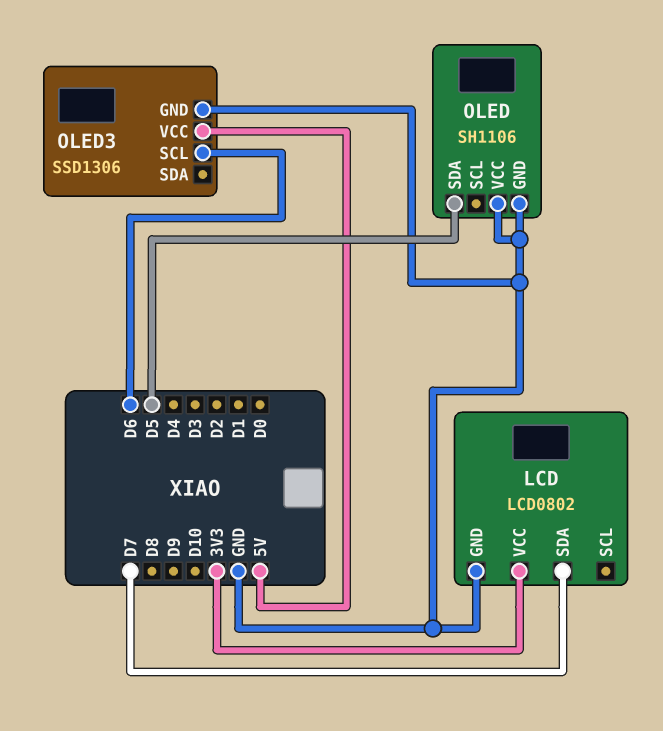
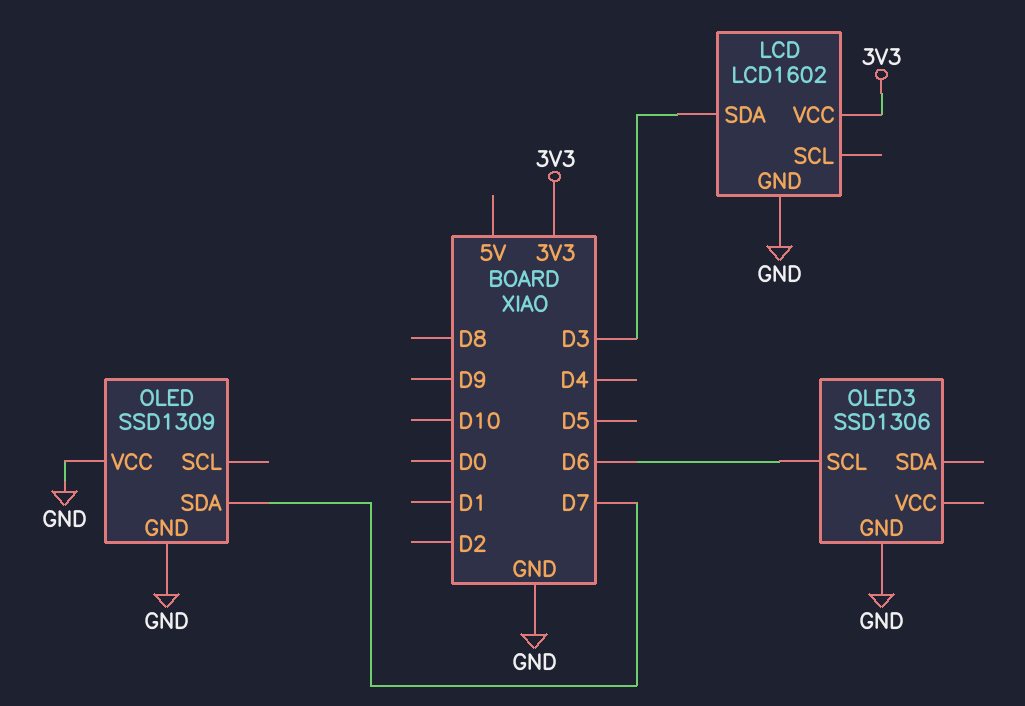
LCD: LCD0802 -> LCD1602
LCD pin SDA: D7 -> D3
OLED: SH1106 -> SSD1309
OLED pin SDA: D5 -> D7
OLED3 pin VCC: 5V -> none

